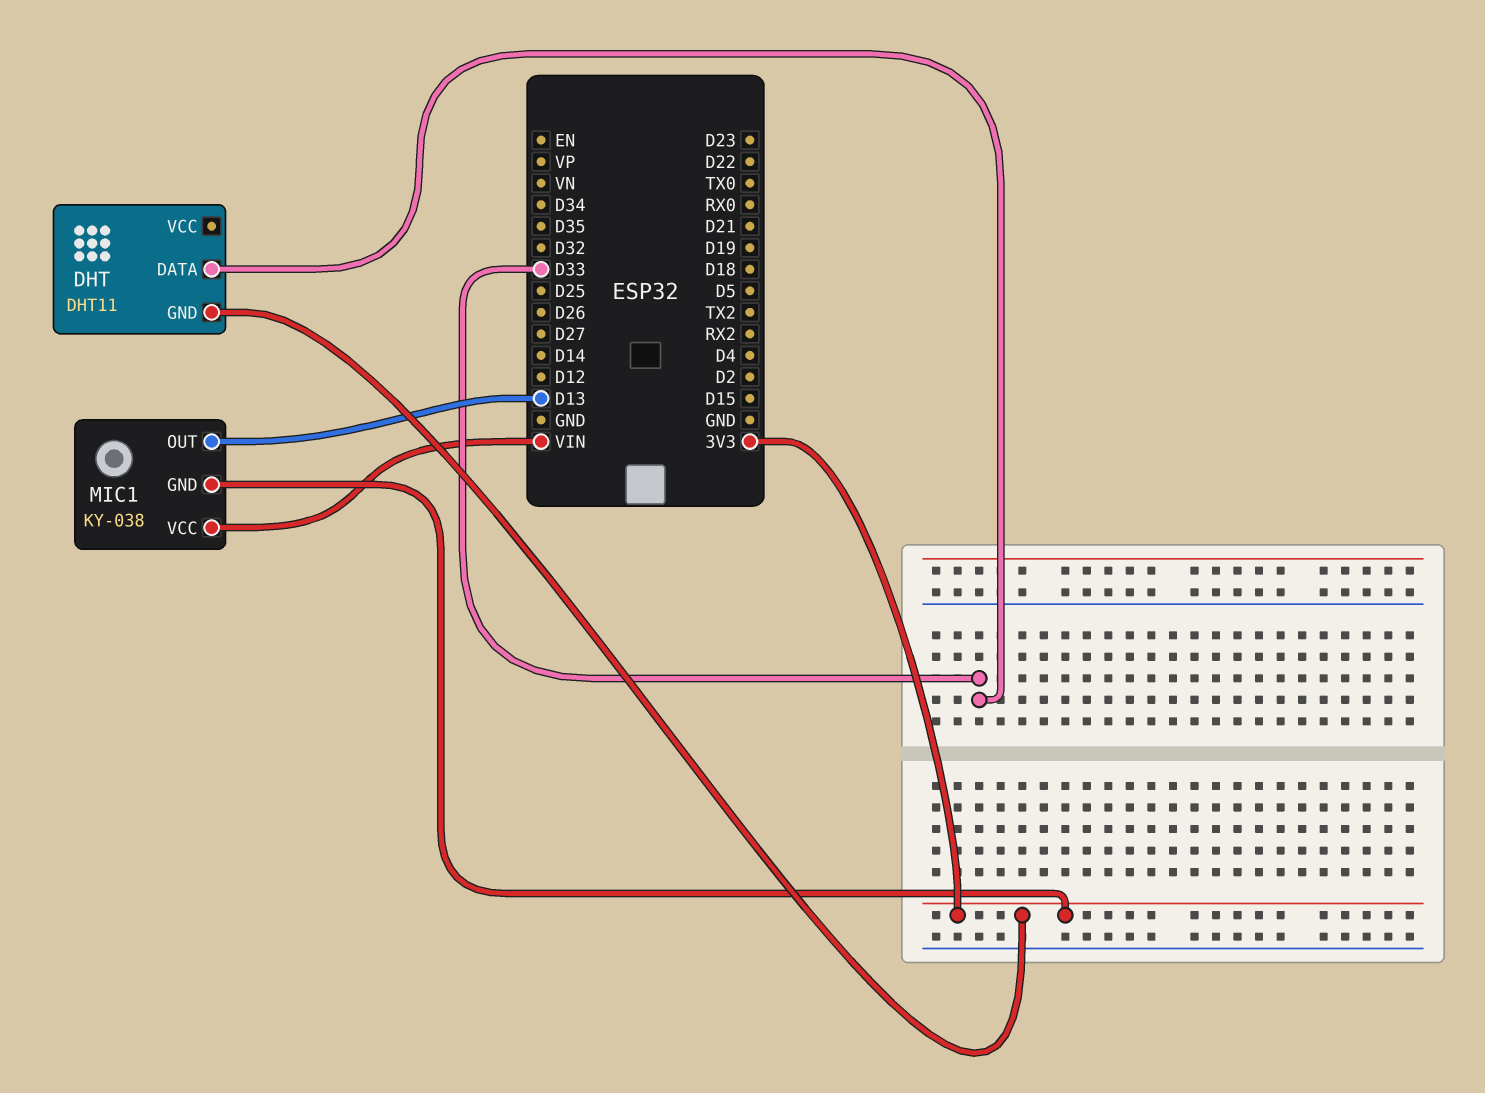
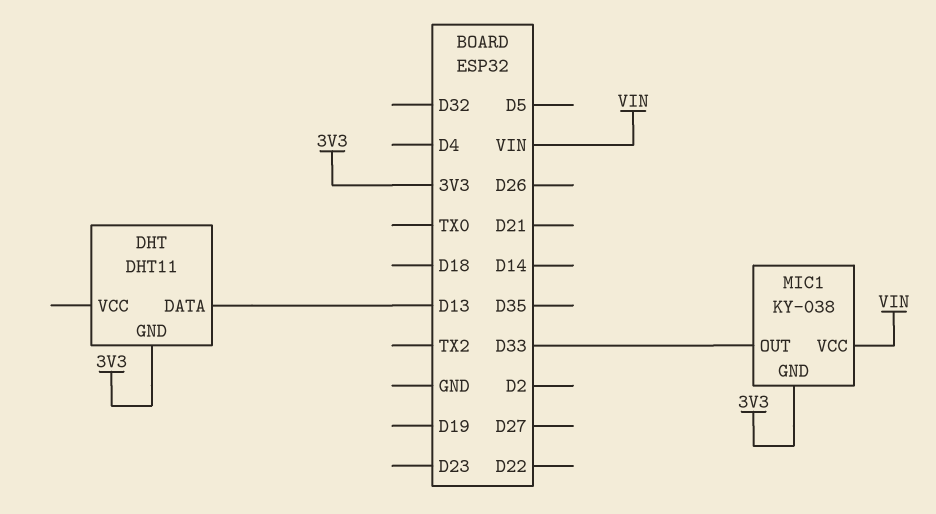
DHT pin DATA: D33 -> D13
MIC1 pin OUT: D13 -> D33

